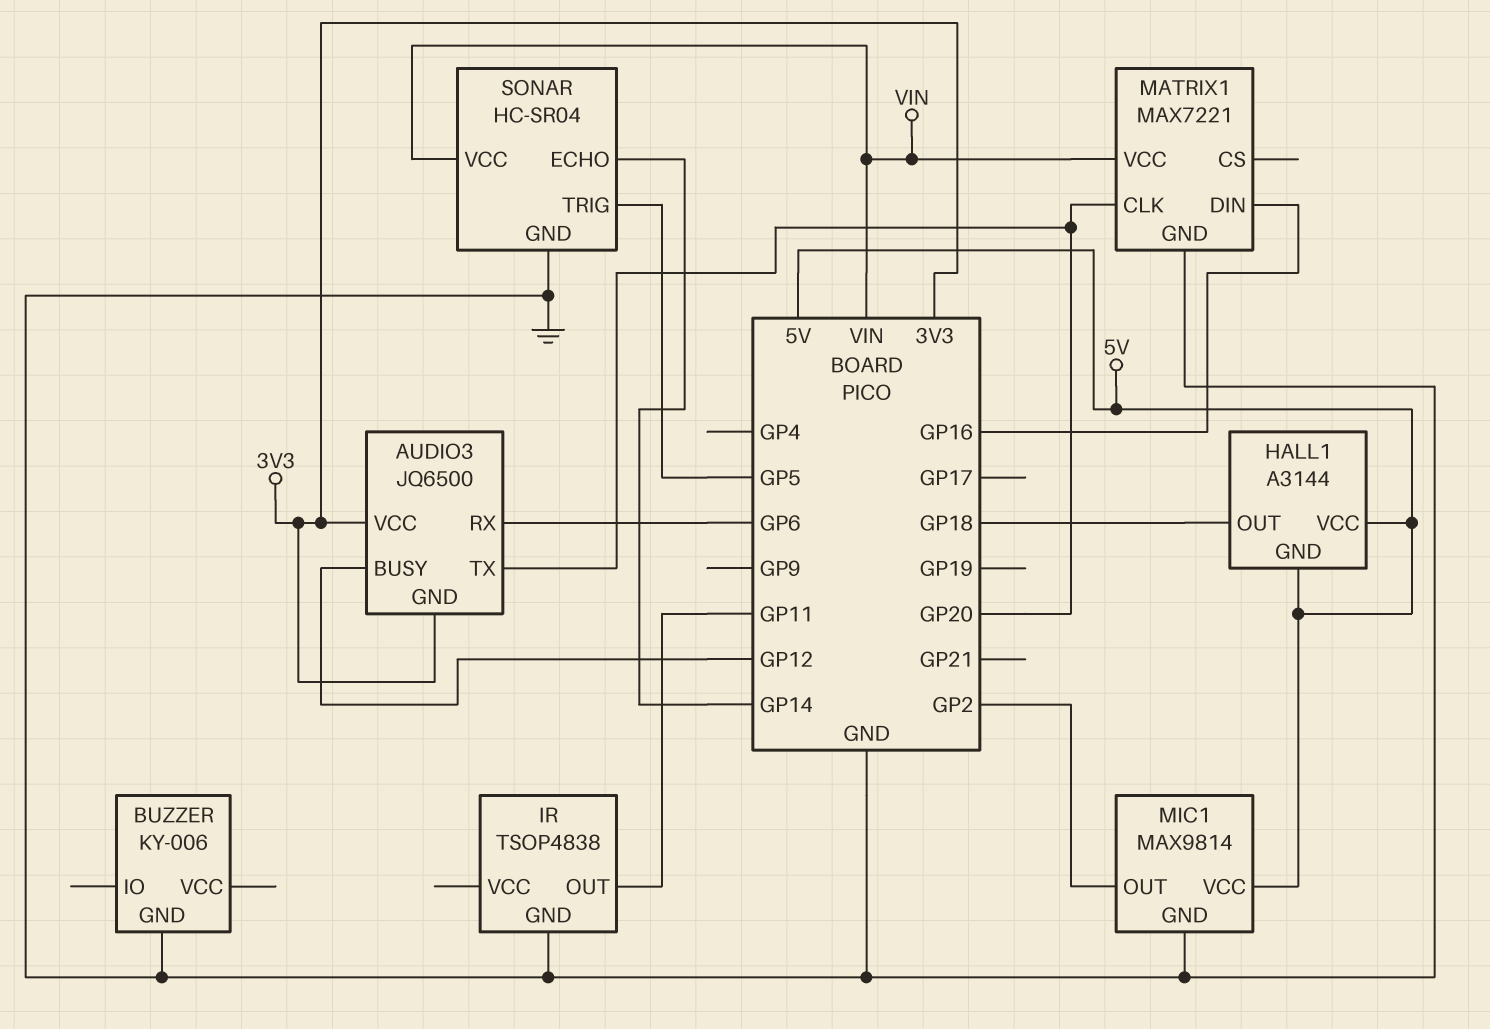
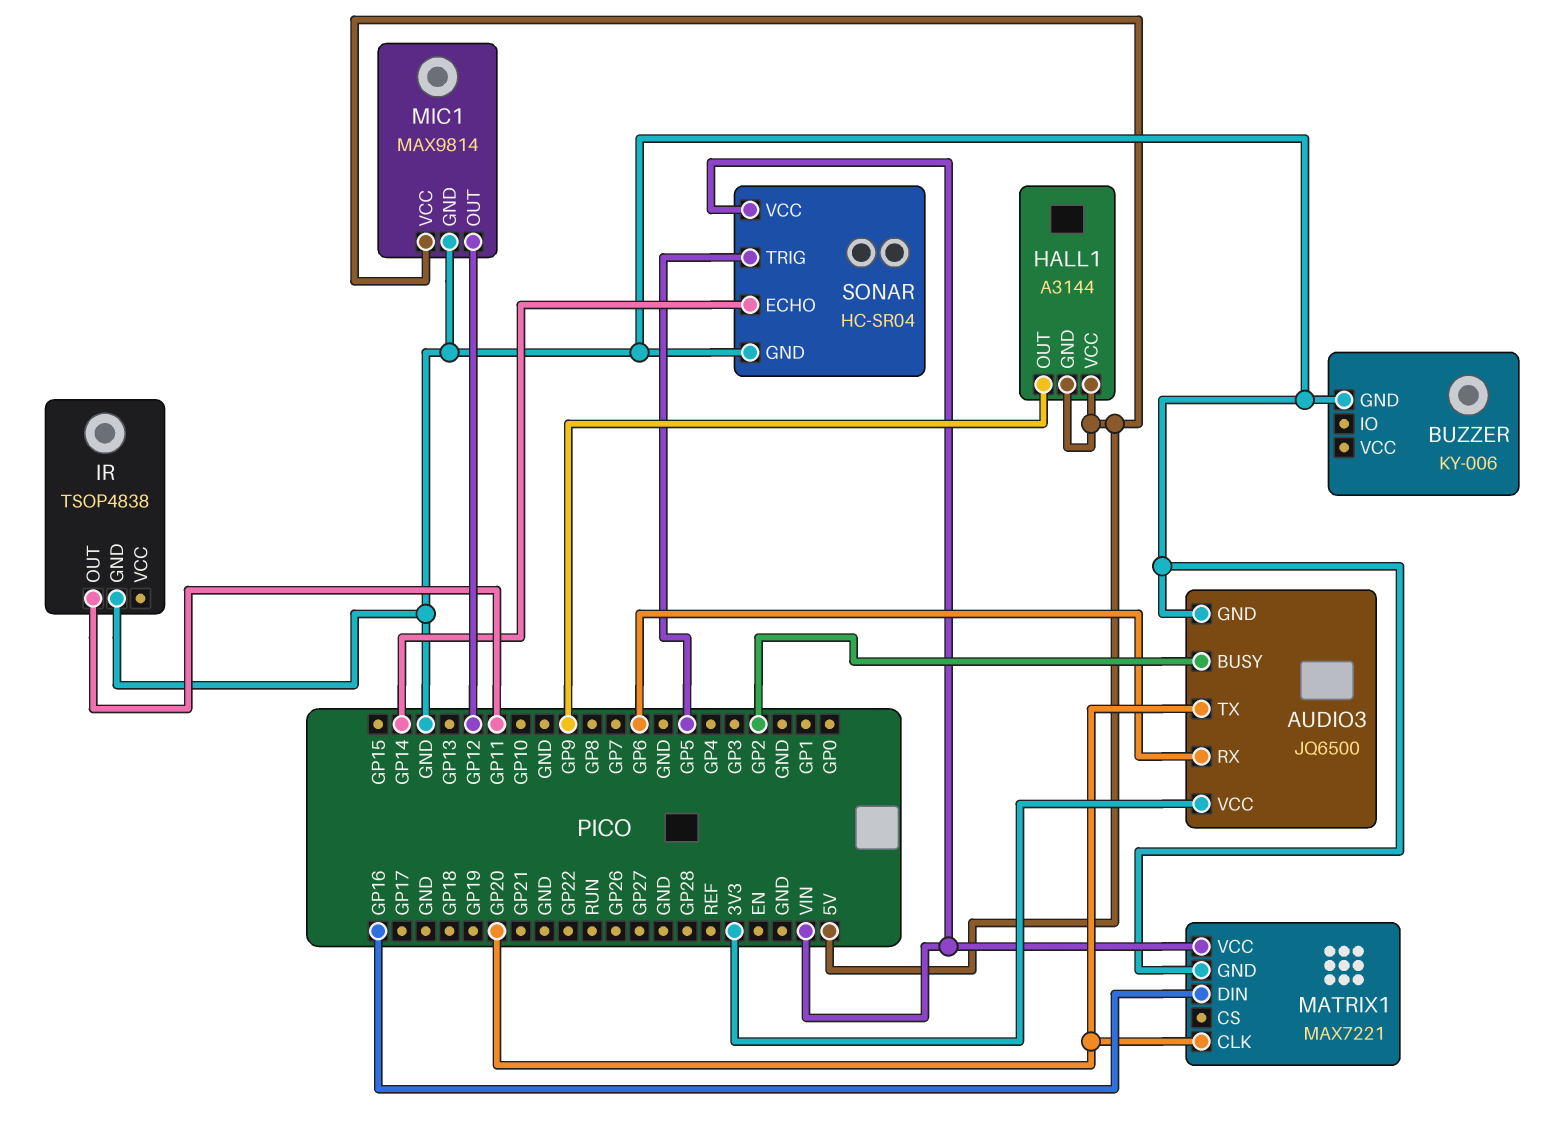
AUDIO3 pin BUSY: GP12 -> GP2
AUDIO3 pin GND: 3V3 -> GND
HALL1 pin OUT: GP18 -> GP9
MIC1 pin OUT: GP2 -> GP12

